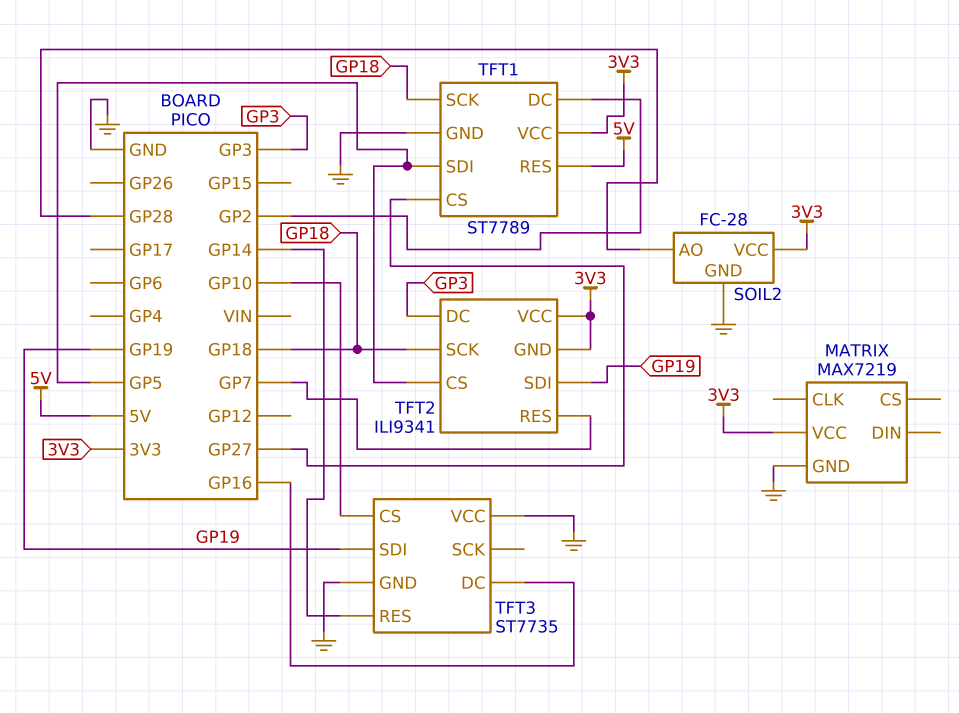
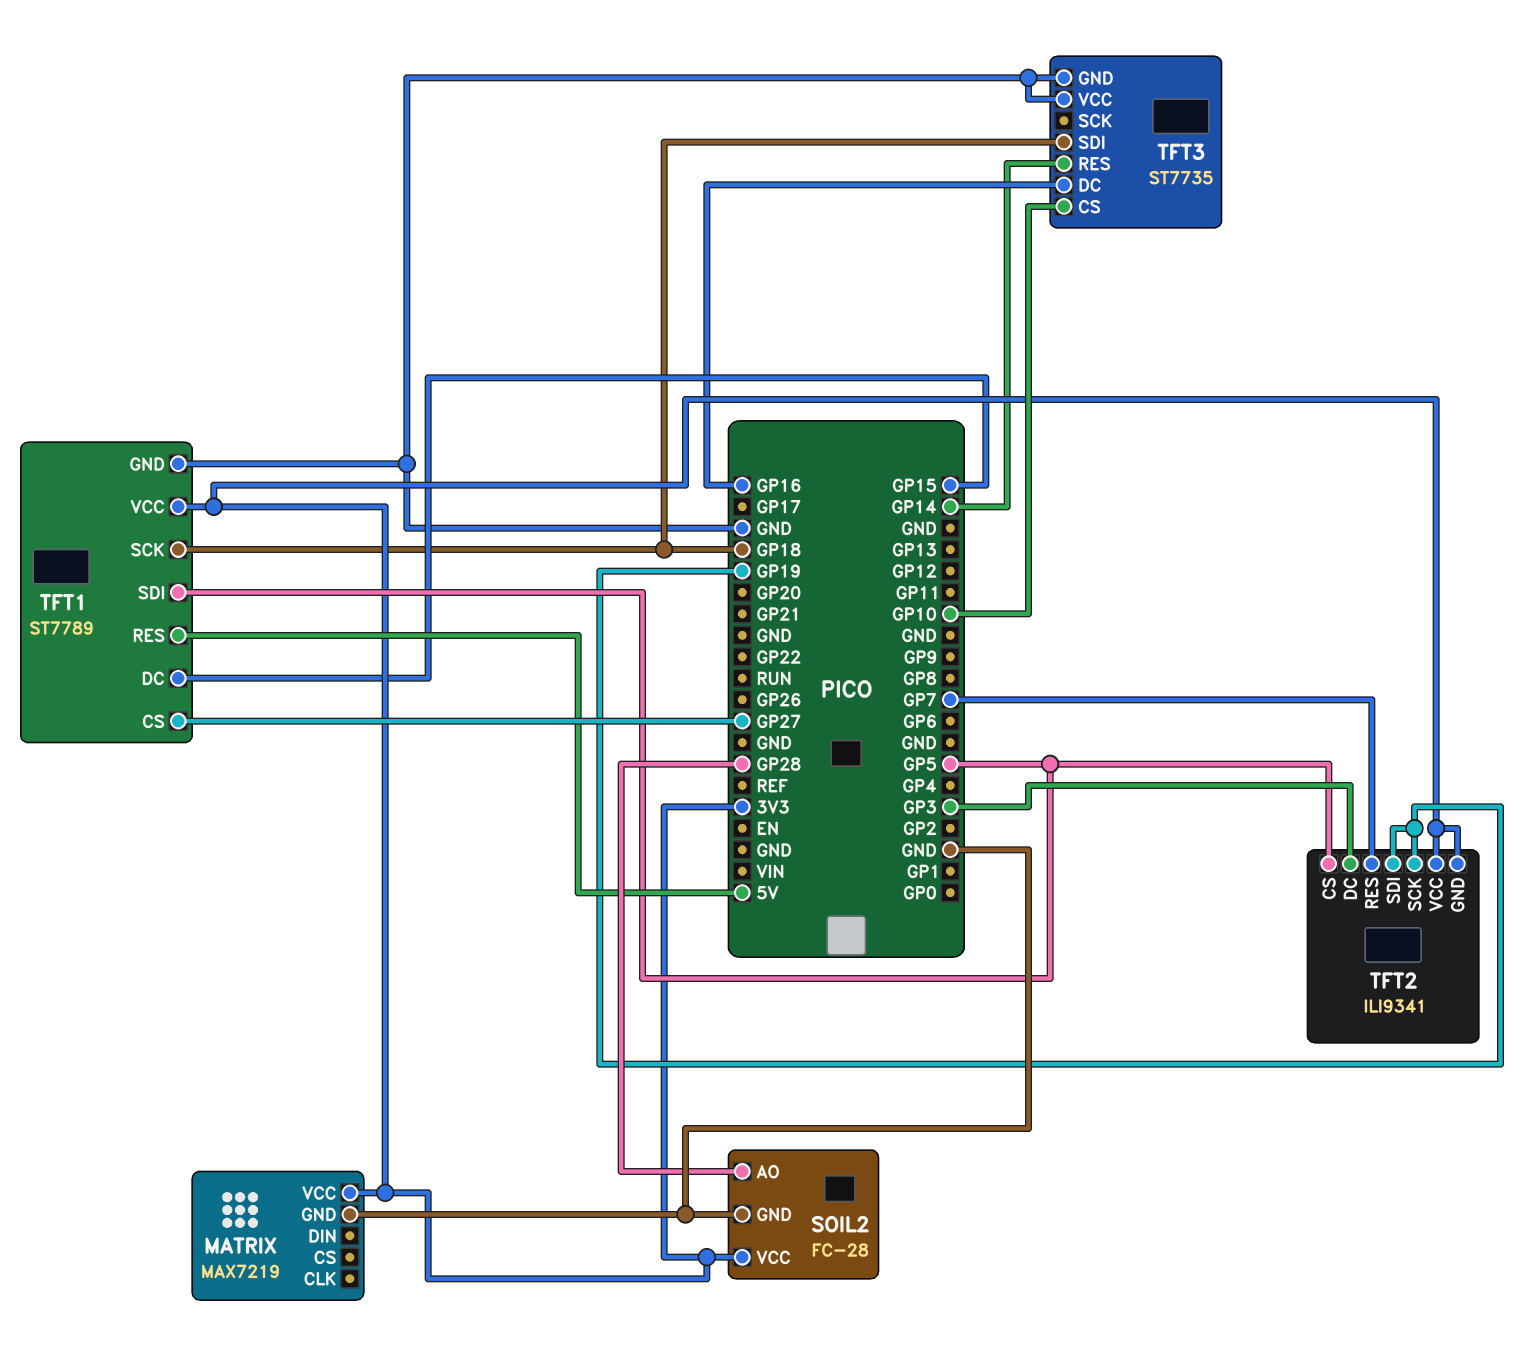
TFT1 pin DC: GP2 -> GP15
TFT2 pin SCK: GP18 -> GP19
TFT3 pin SDI: GP19 -> GP18

